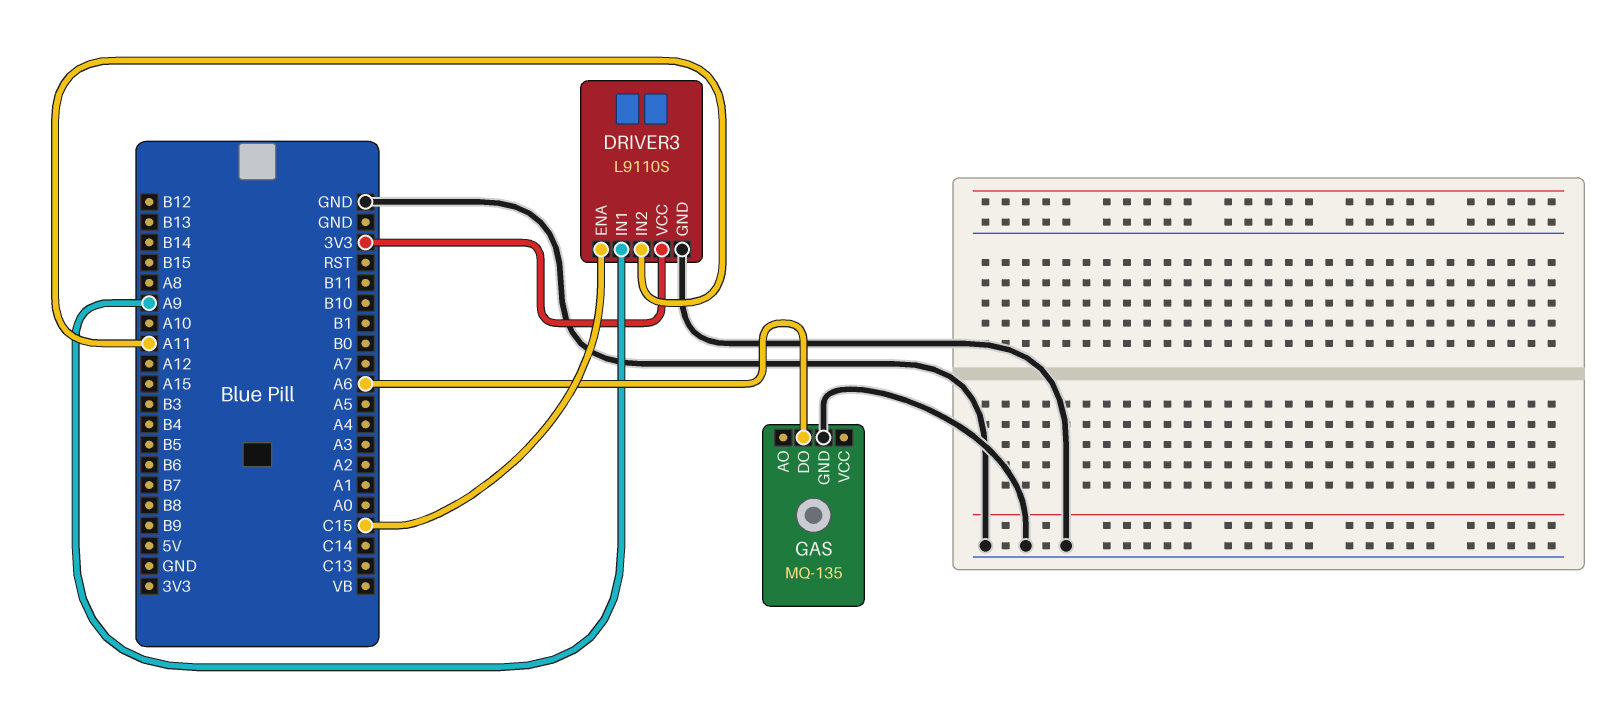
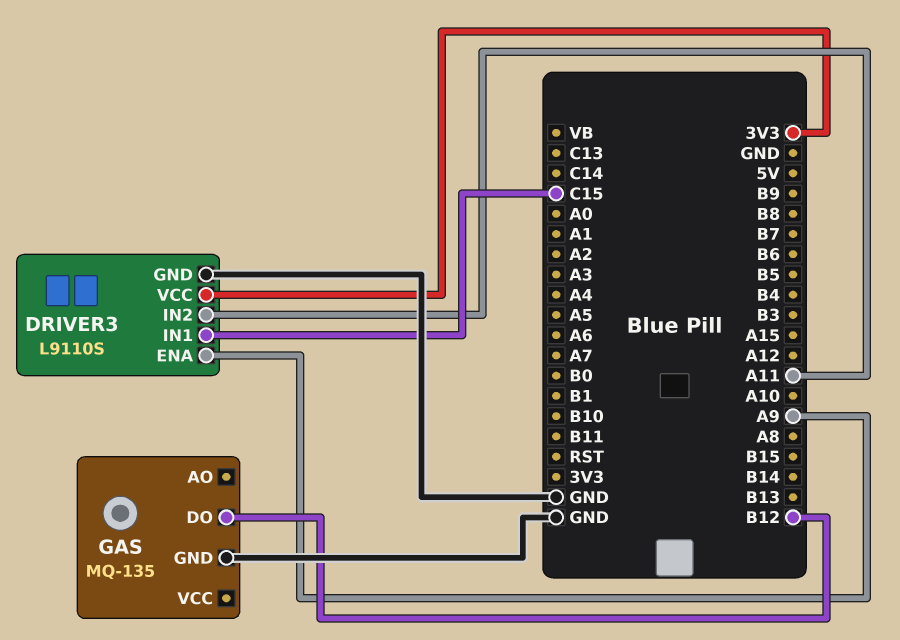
DRIVER3 pin ENA: C15 -> A9
DRIVER3 pin IN1: A9 -> C15
GAS pin DO: A6 -> B12

